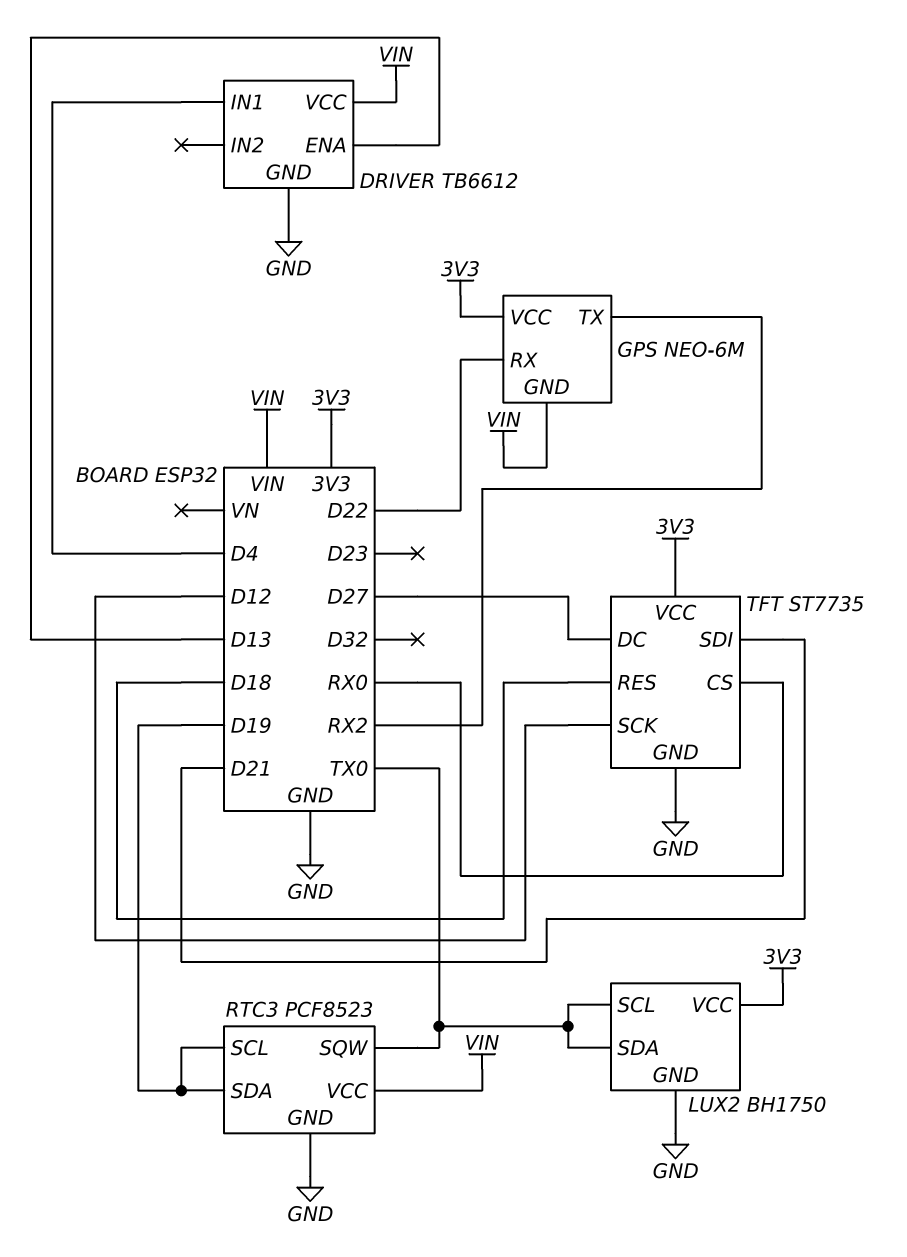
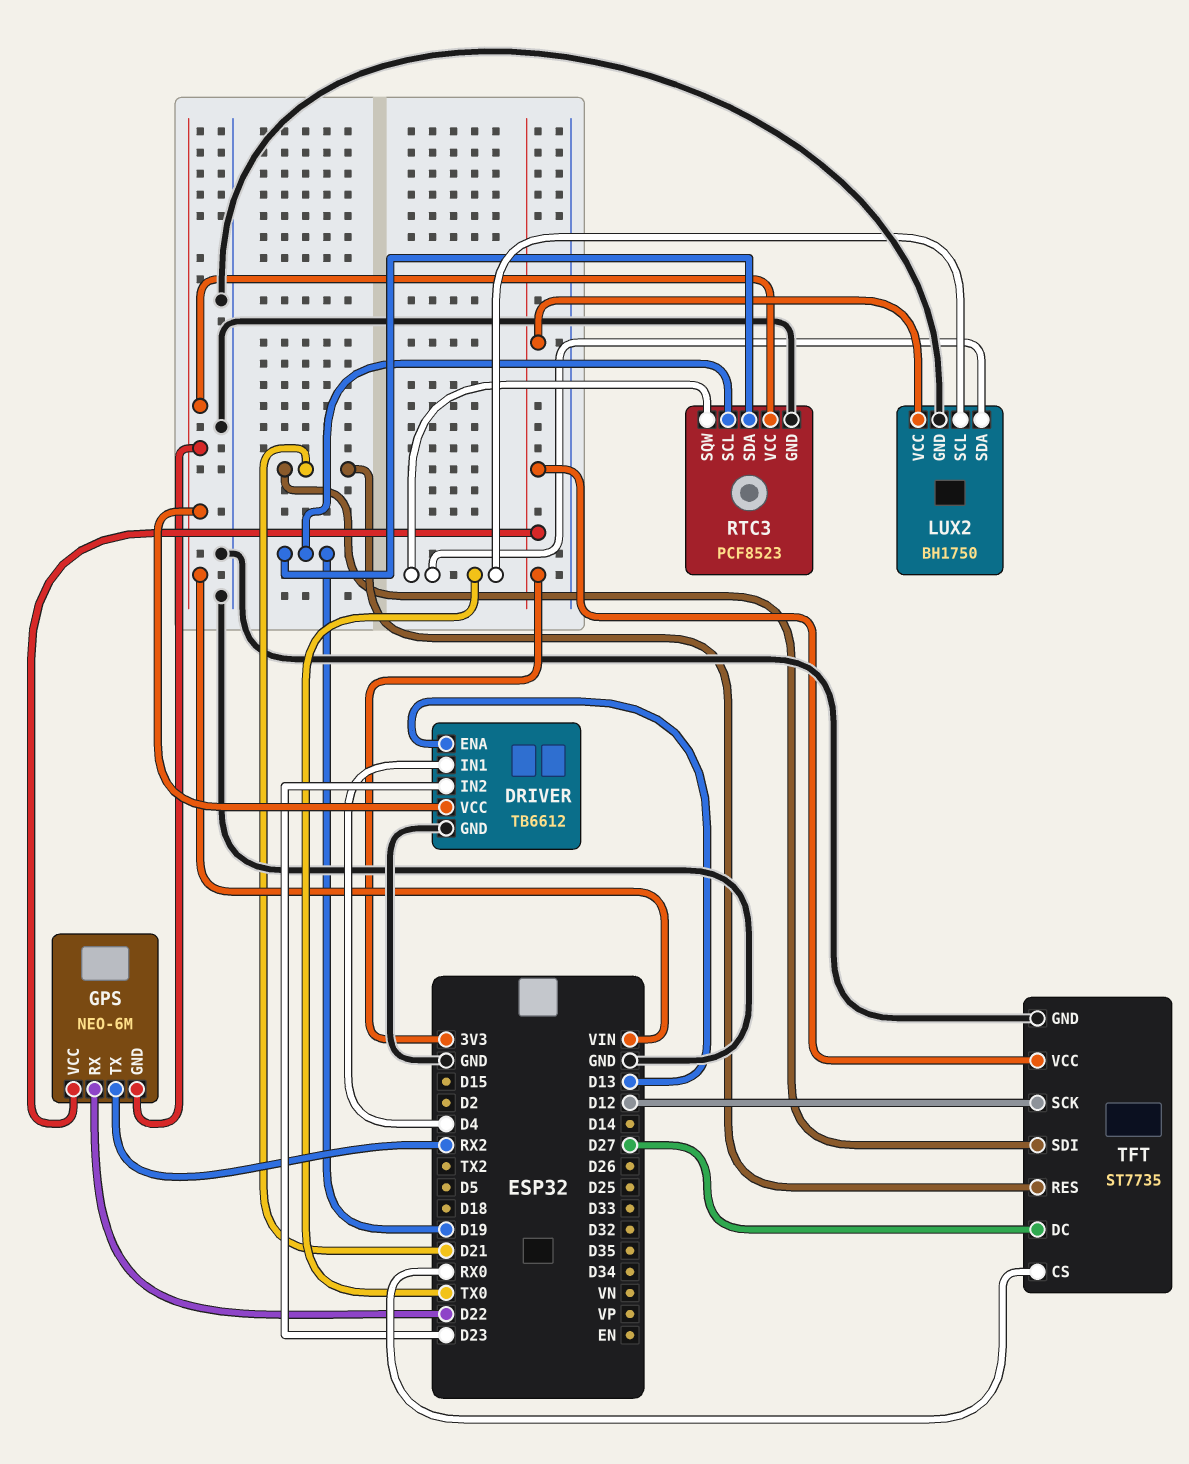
DRIVER pin IN2: none -> D23
TFT pin RES: D18 -> D21

